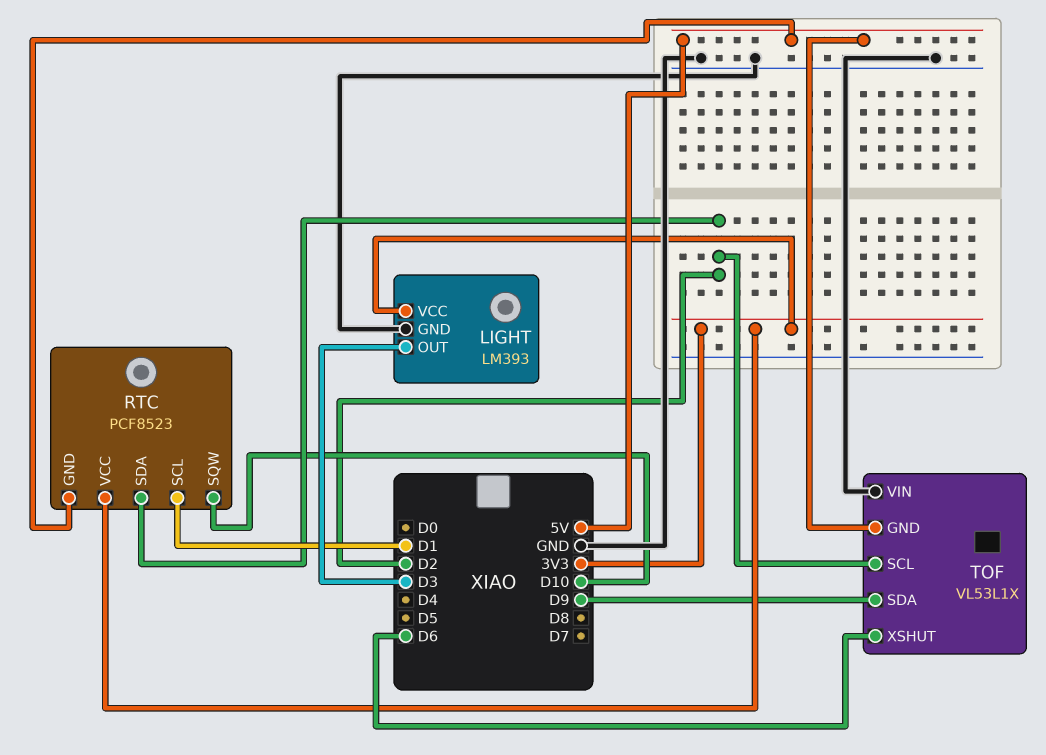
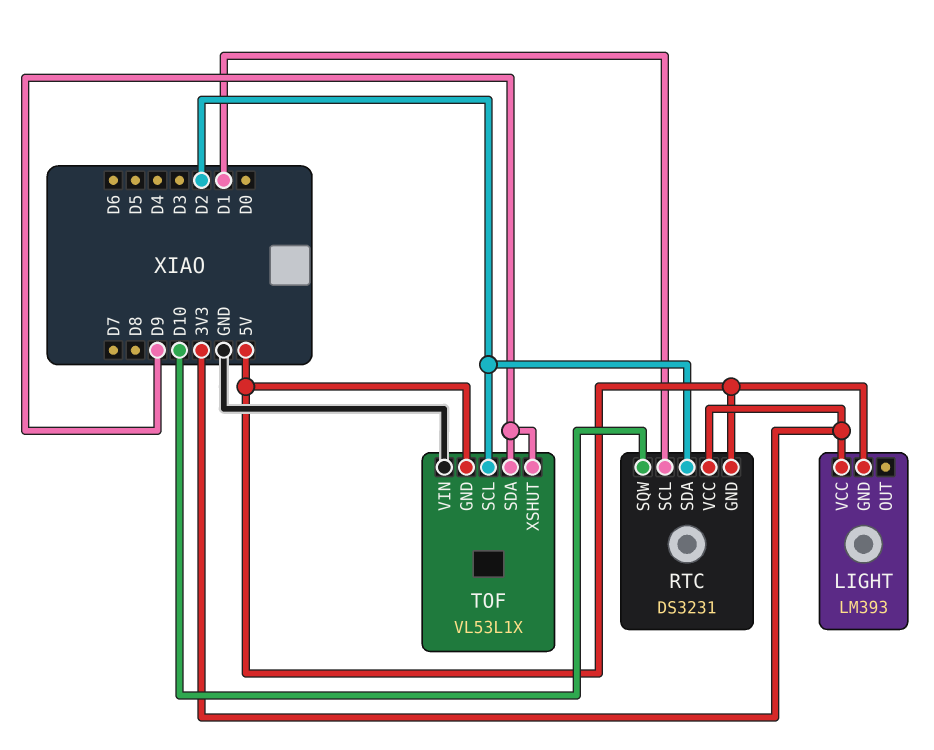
LIGHT pin GND: GND -> 5V
LIGHT pin OUT: D3 -> none
RTC: PCF8523 -> DS3231
TOF pin XSHUT: D6 -> D9

